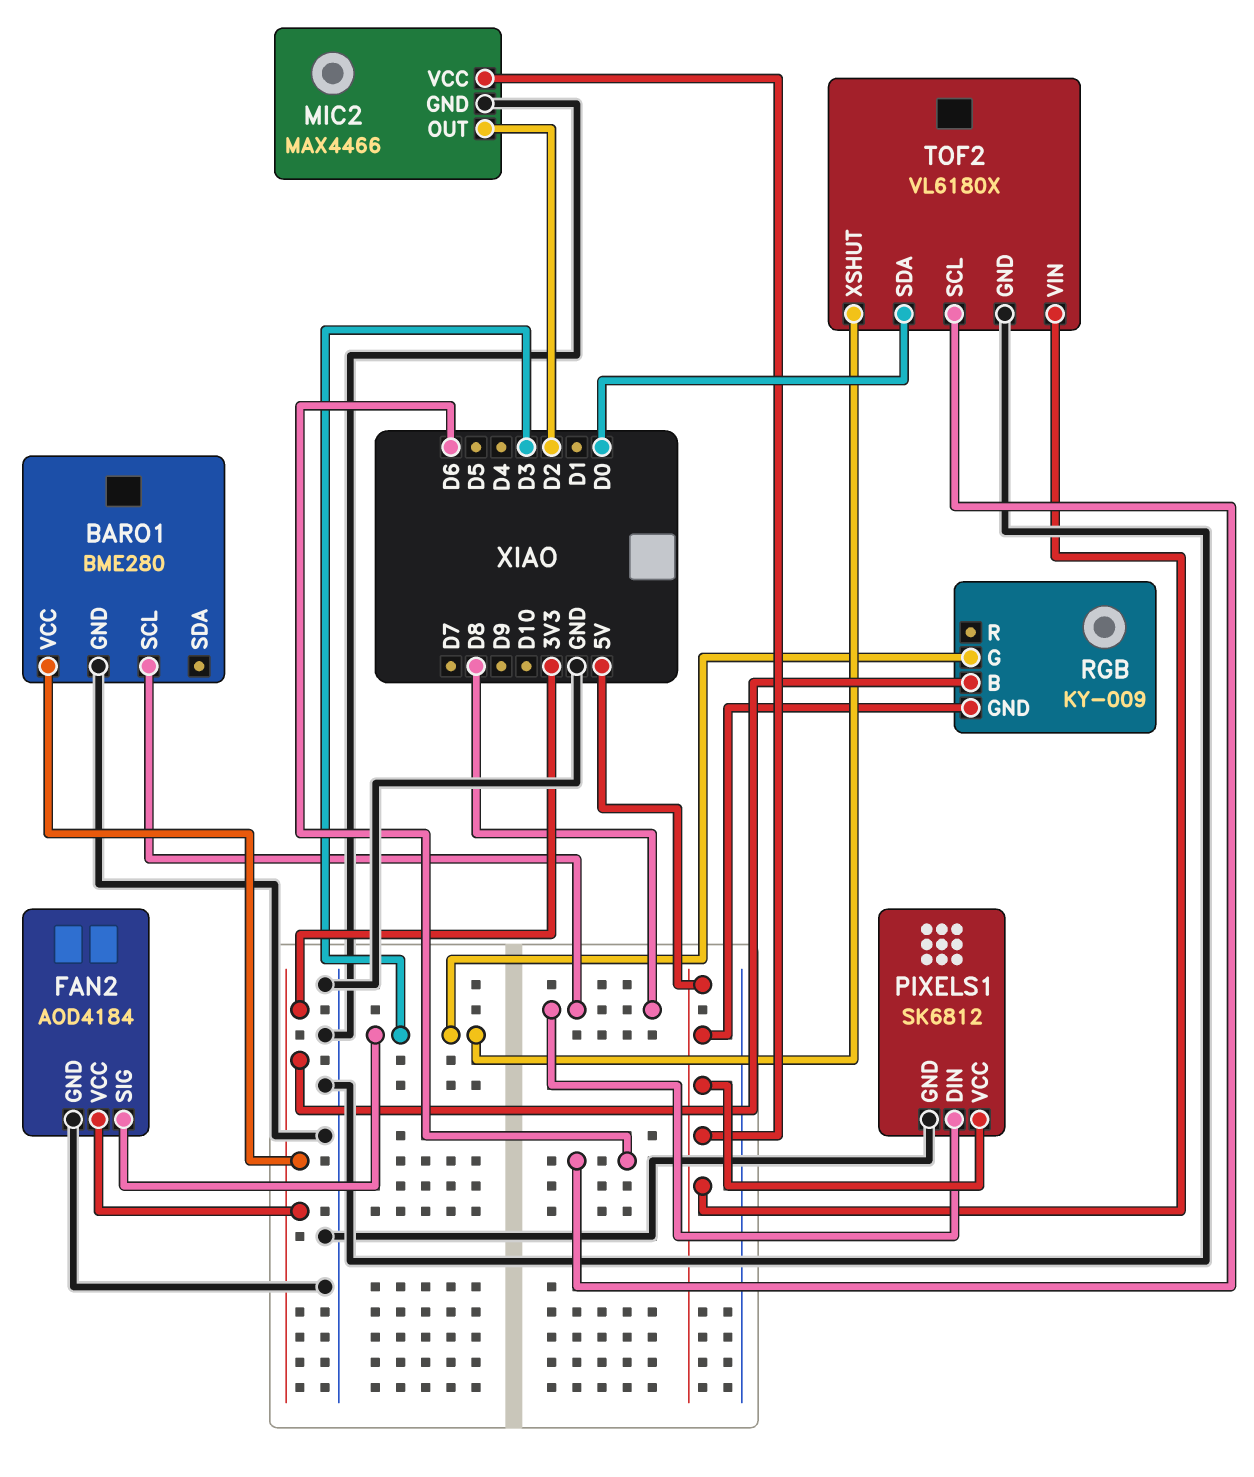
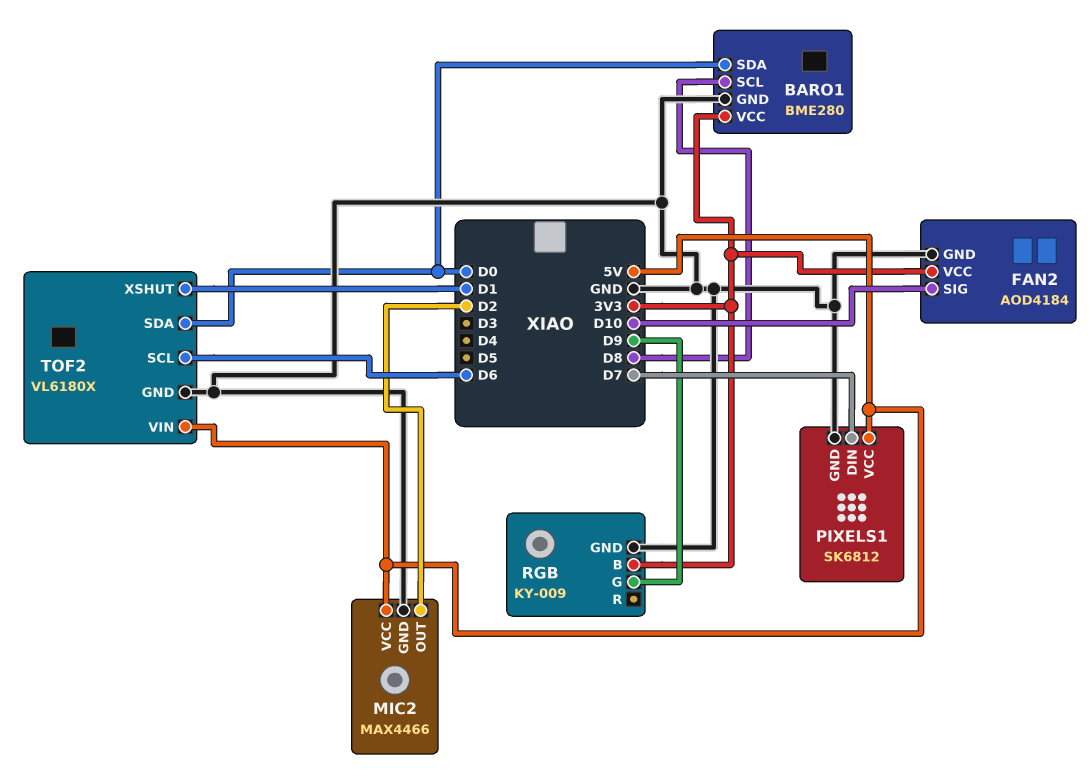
BARO1 pin SDA: none -> D0
FAN2 pin SIG: D3 -> D10
PIXELS1 pin DIN: D8 -> D7
RGB pin G: D3 -> D9
RGB pin GND: 5V -> GND
TOF2 pin XSHUT: D3 -> D1

